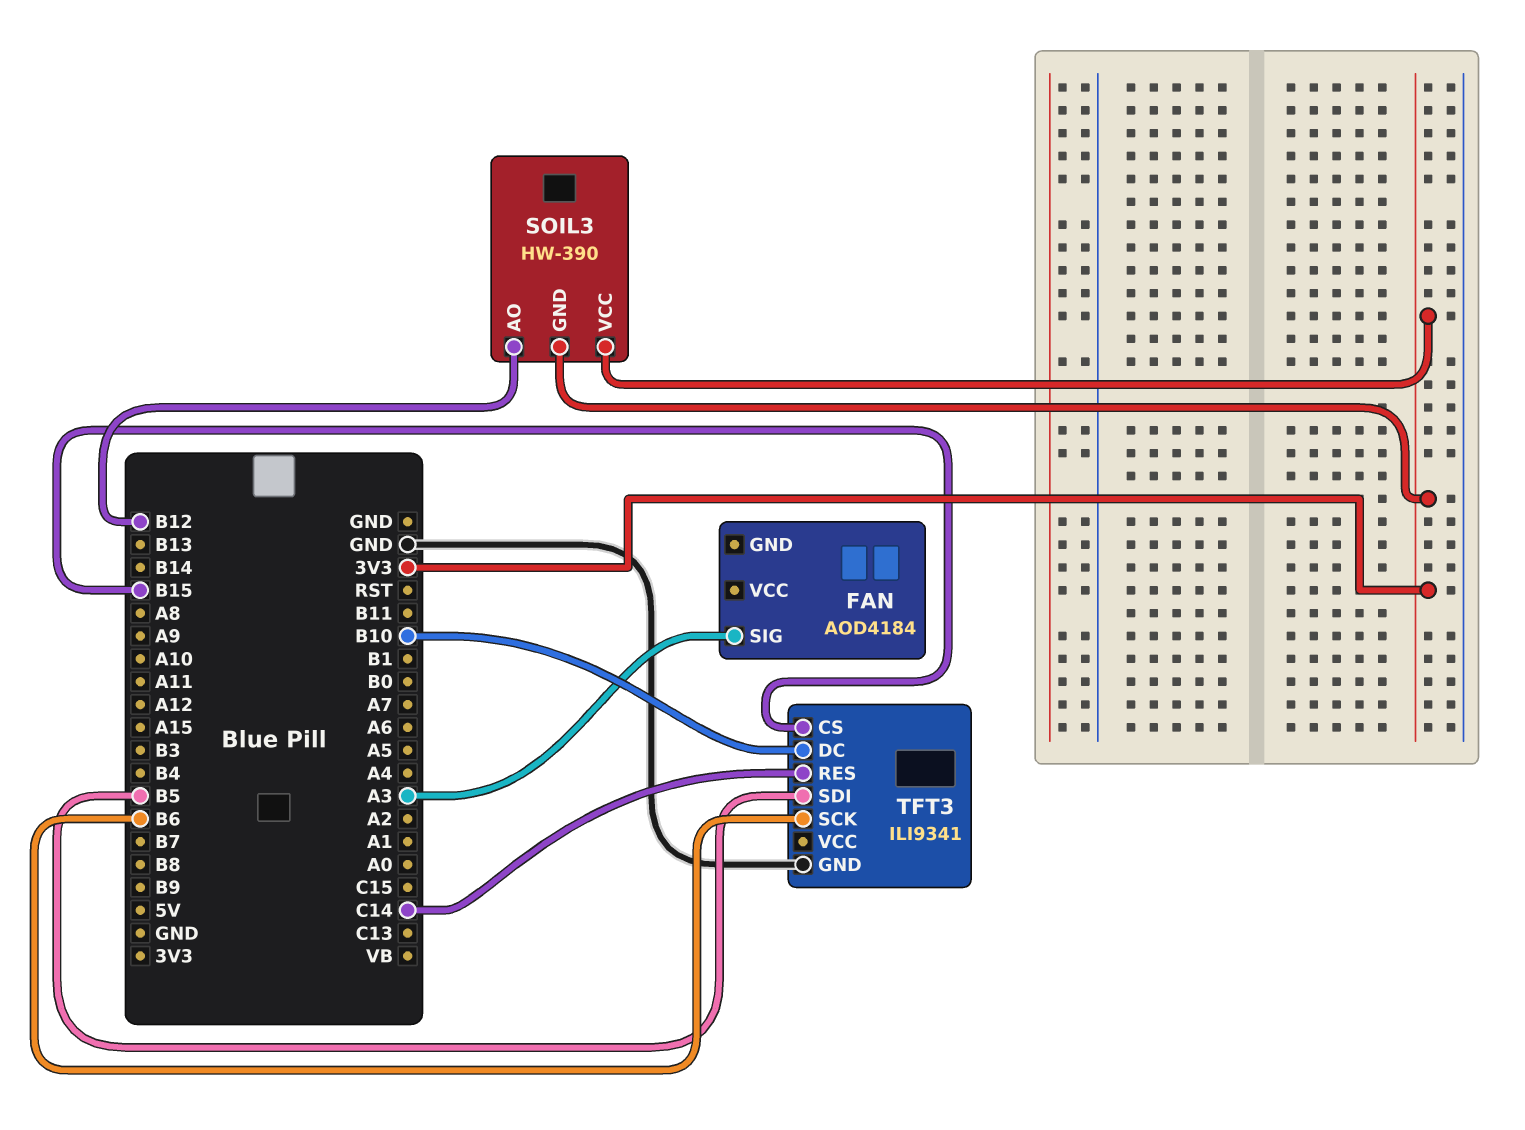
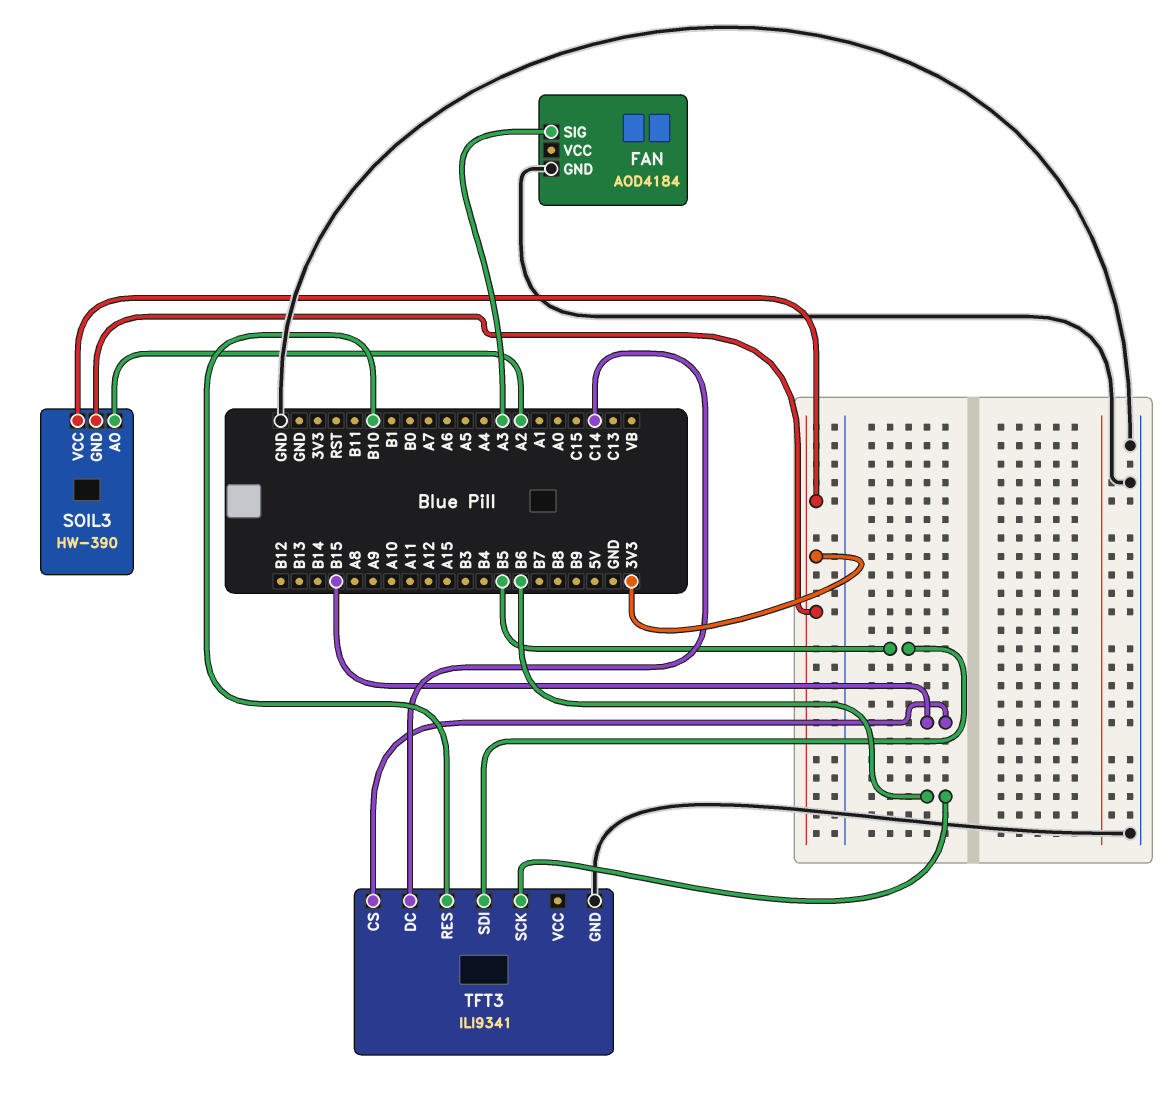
FAN pin GND: none -> GND
SOIL3 pin AO: B12 -> A2
TFT3 pin DC: B10 -> C14
TFT3 pin RES: C14 -> B10

